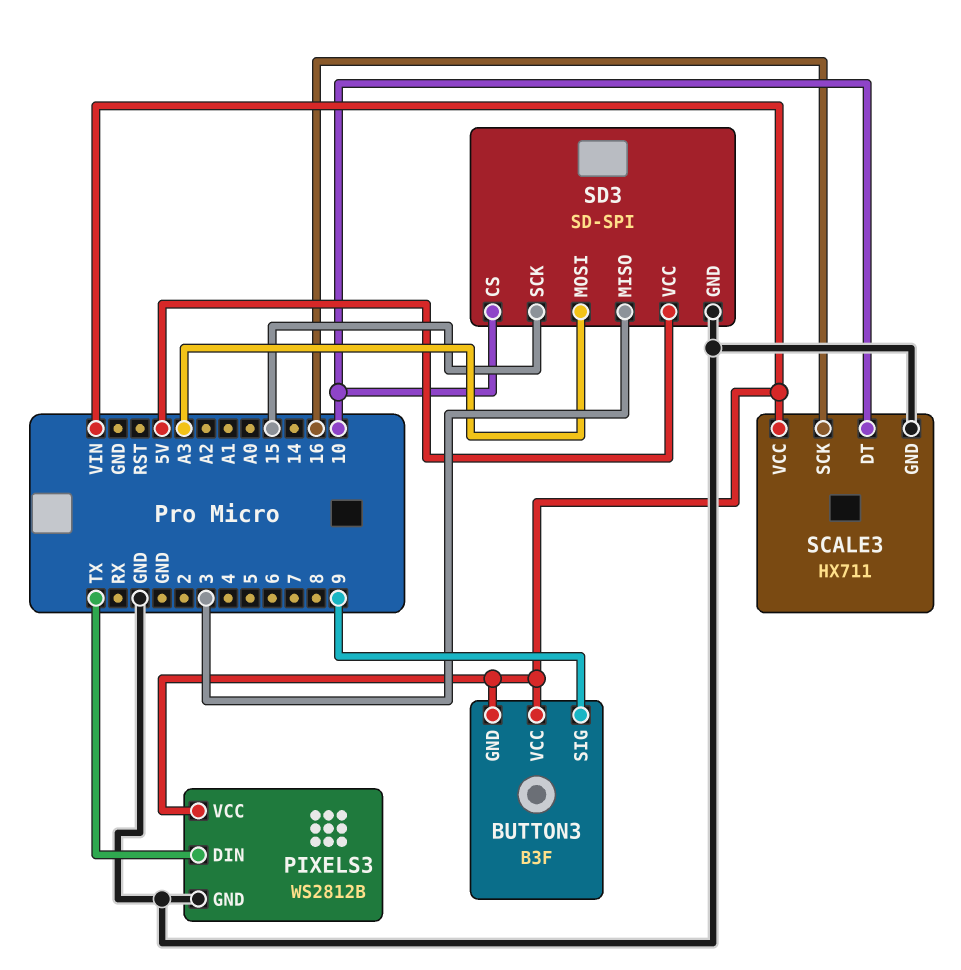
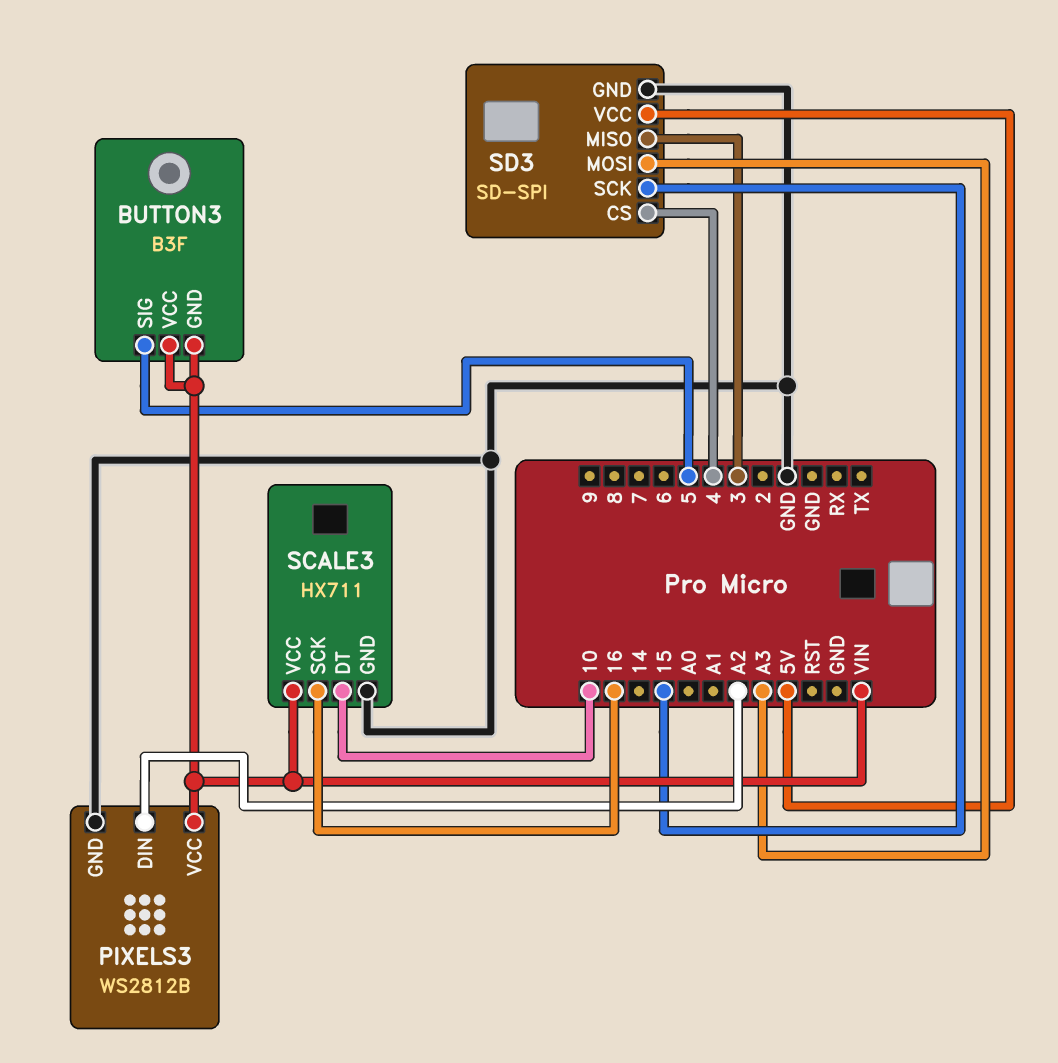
BUTTON3 pin SIG: 9 -> 5
PIXELS3 pin DIN: TX -> A2
SD3 pin CS: 10 -> 4

